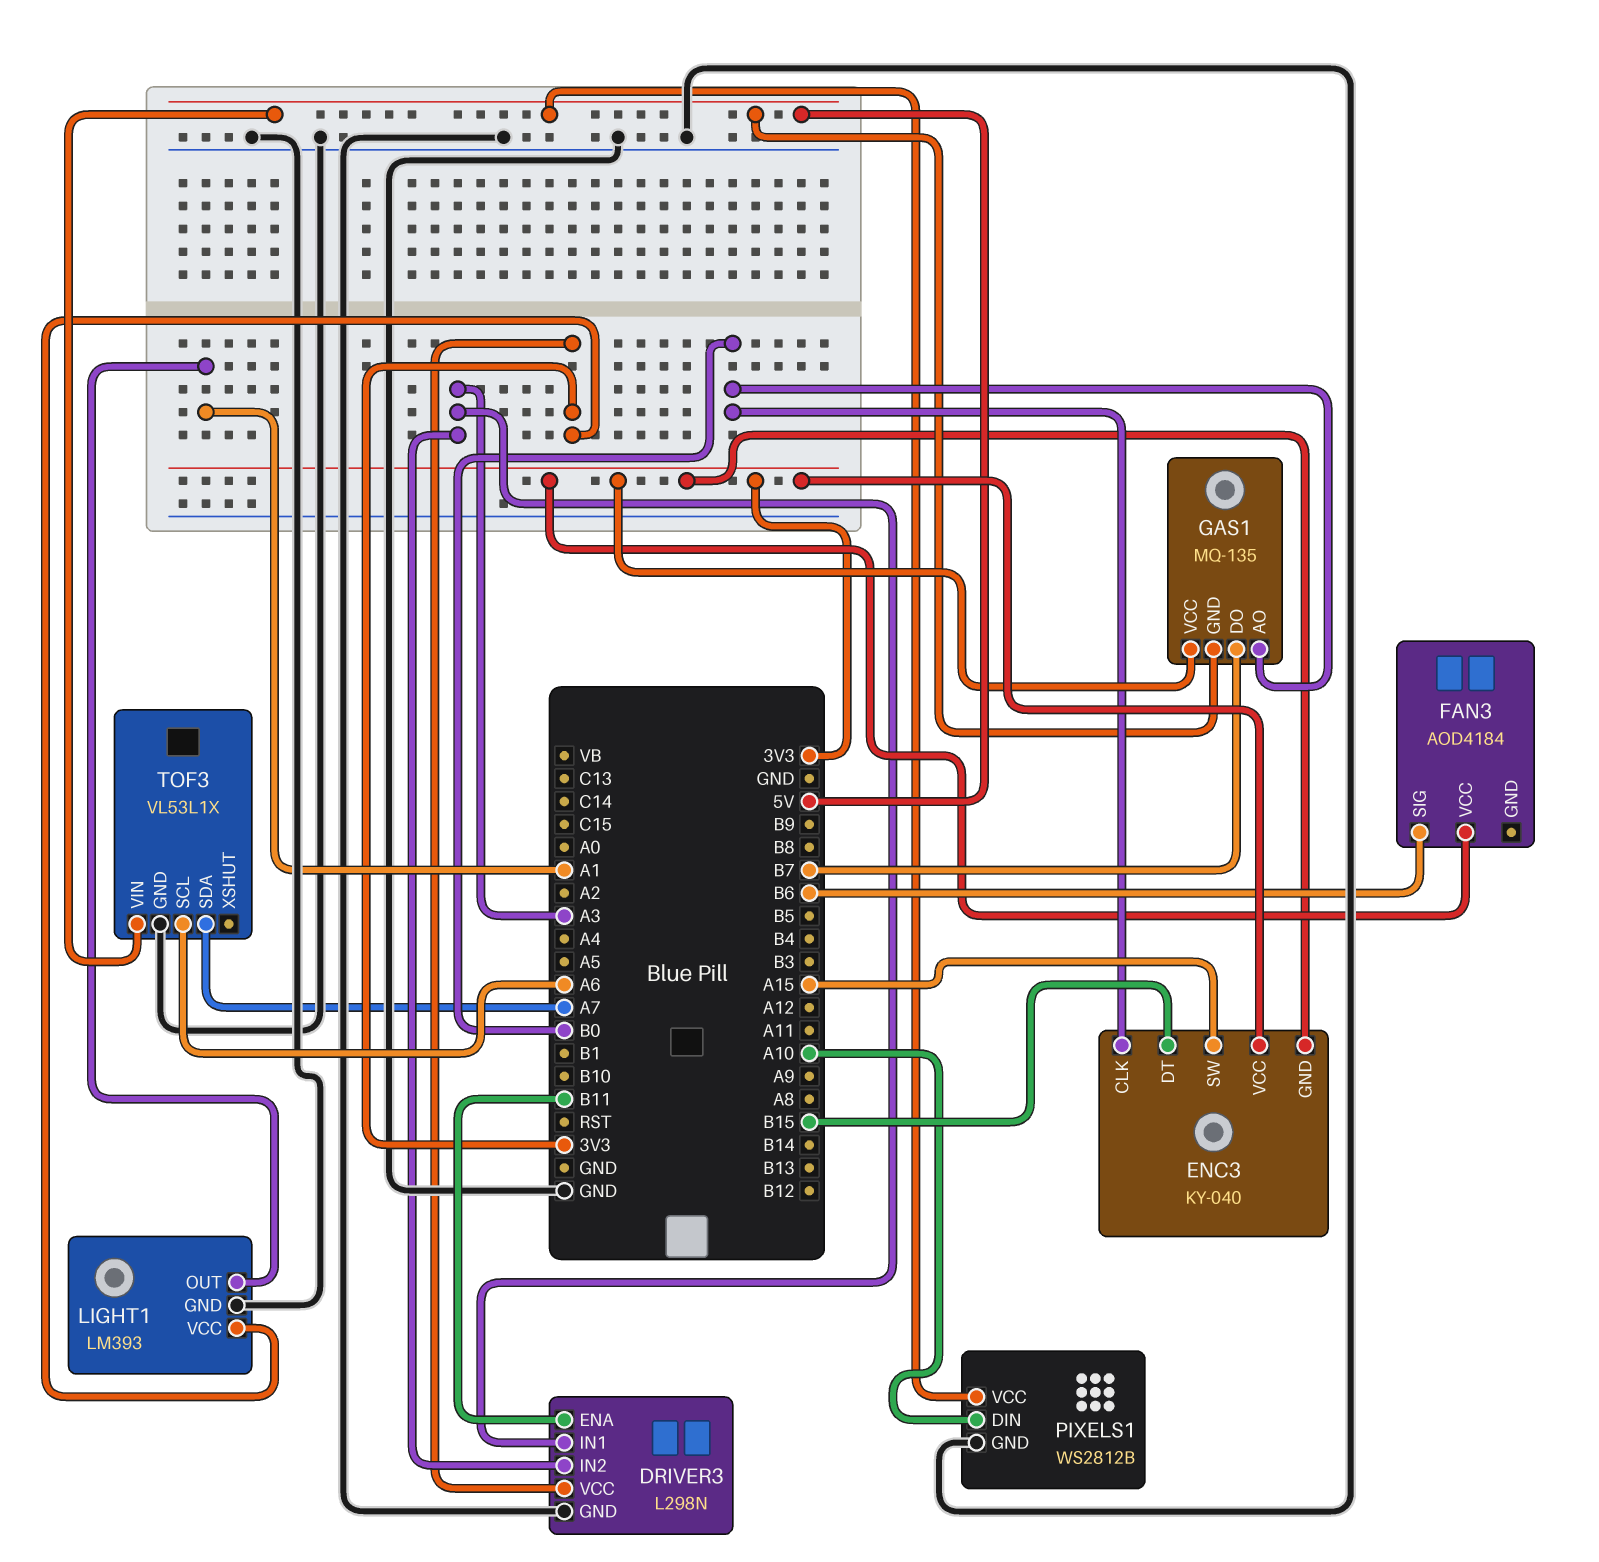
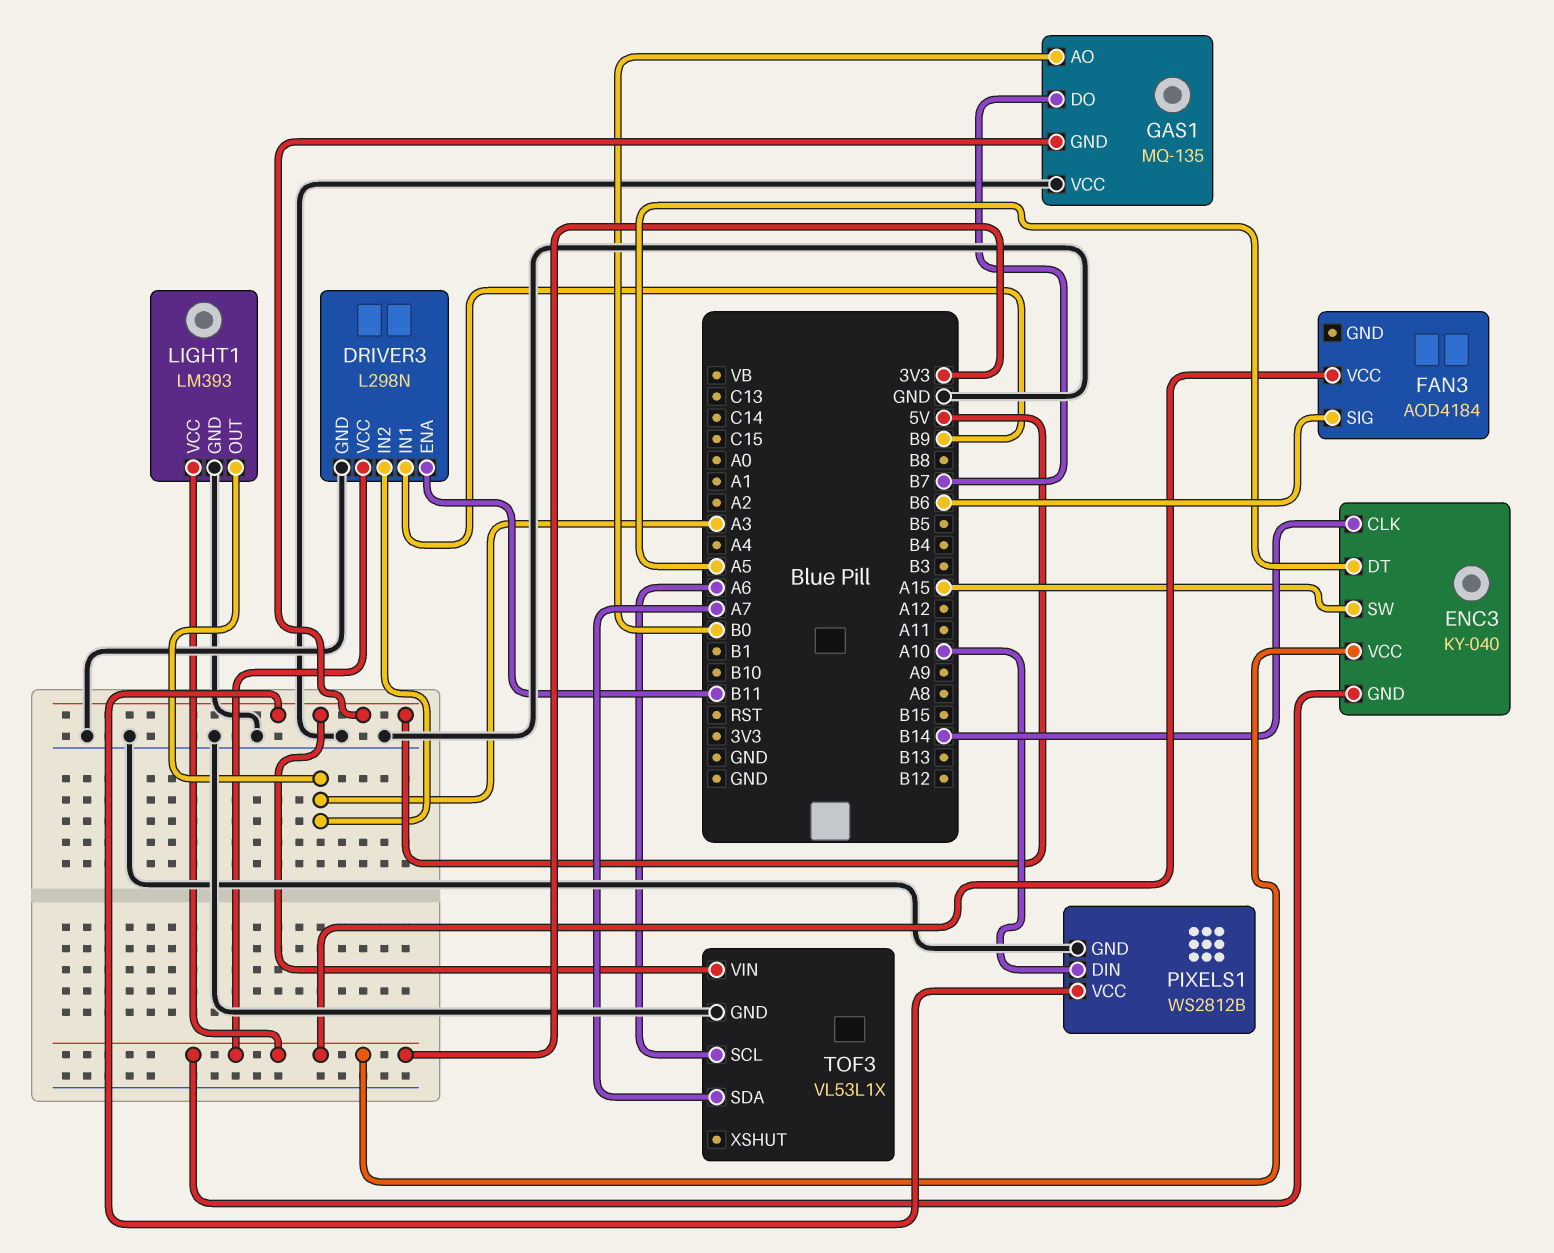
DRIVER3 pin IN1: A3 -> B9
ENC3 pin CLK: B0 -> B14
ENC3 pin DT: B15 -> A5
GAS1 pin VCC: 3V3 -> GND
LIGHT1 pin OUT: A1 -> A3

